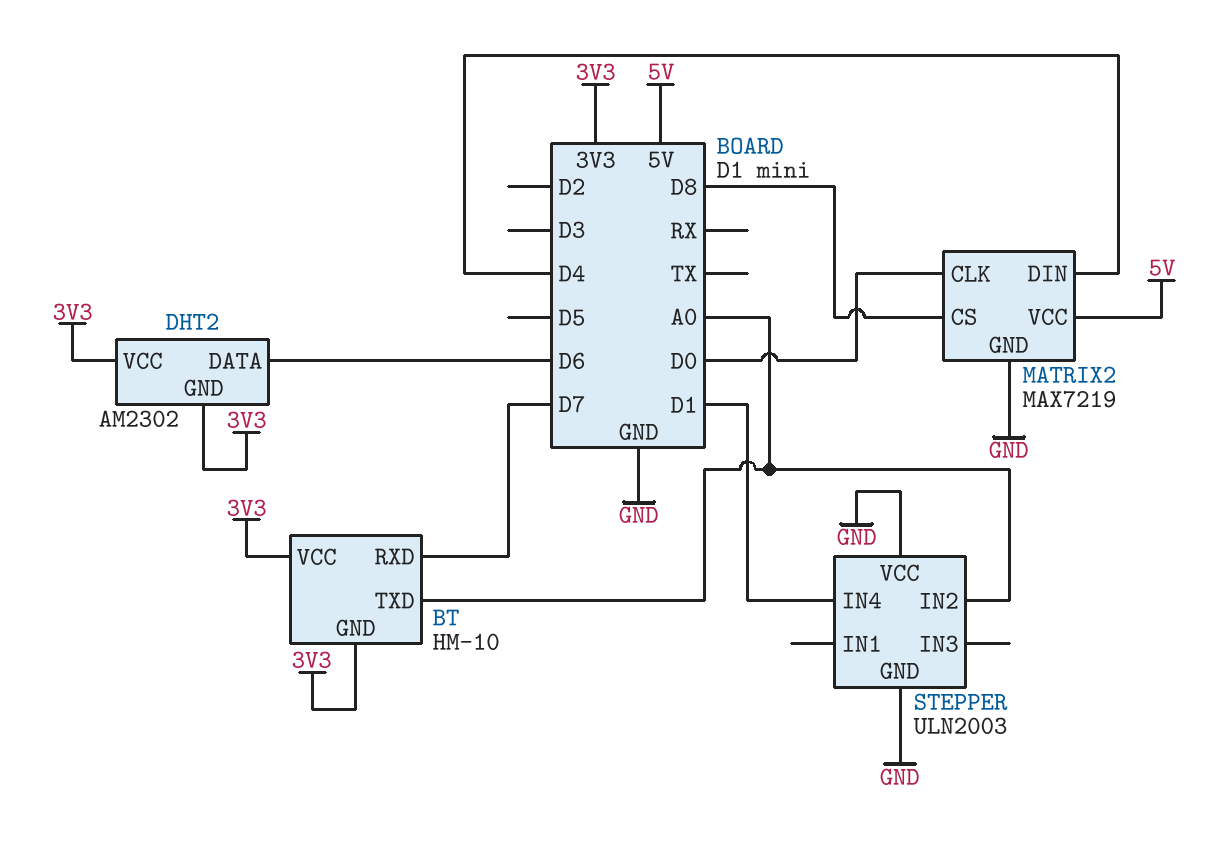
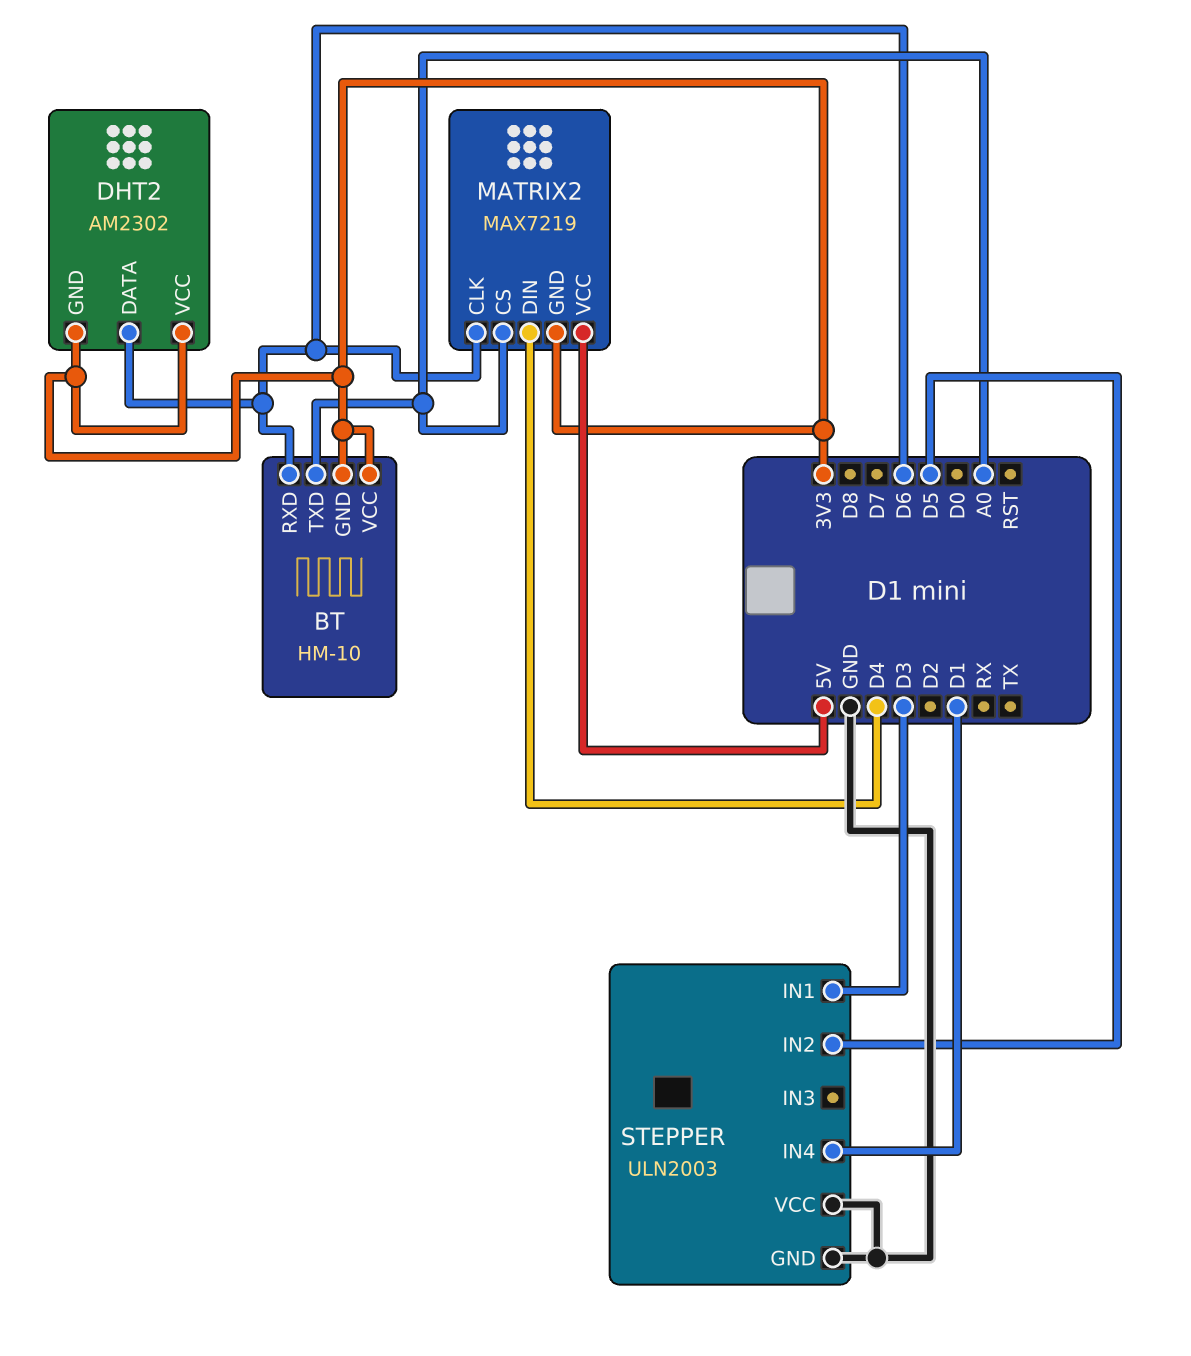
BT pin RXD: D7 -> D6
MATRIX2 pin CLK: D0 -> D6
MATRIX2 pin CS: D8 -> A0
MATRIX2 pin GND: GND -> 3V3
STEPPER pin IN1: none -> D3
STEPPER pin IN2: A0 -> D5

